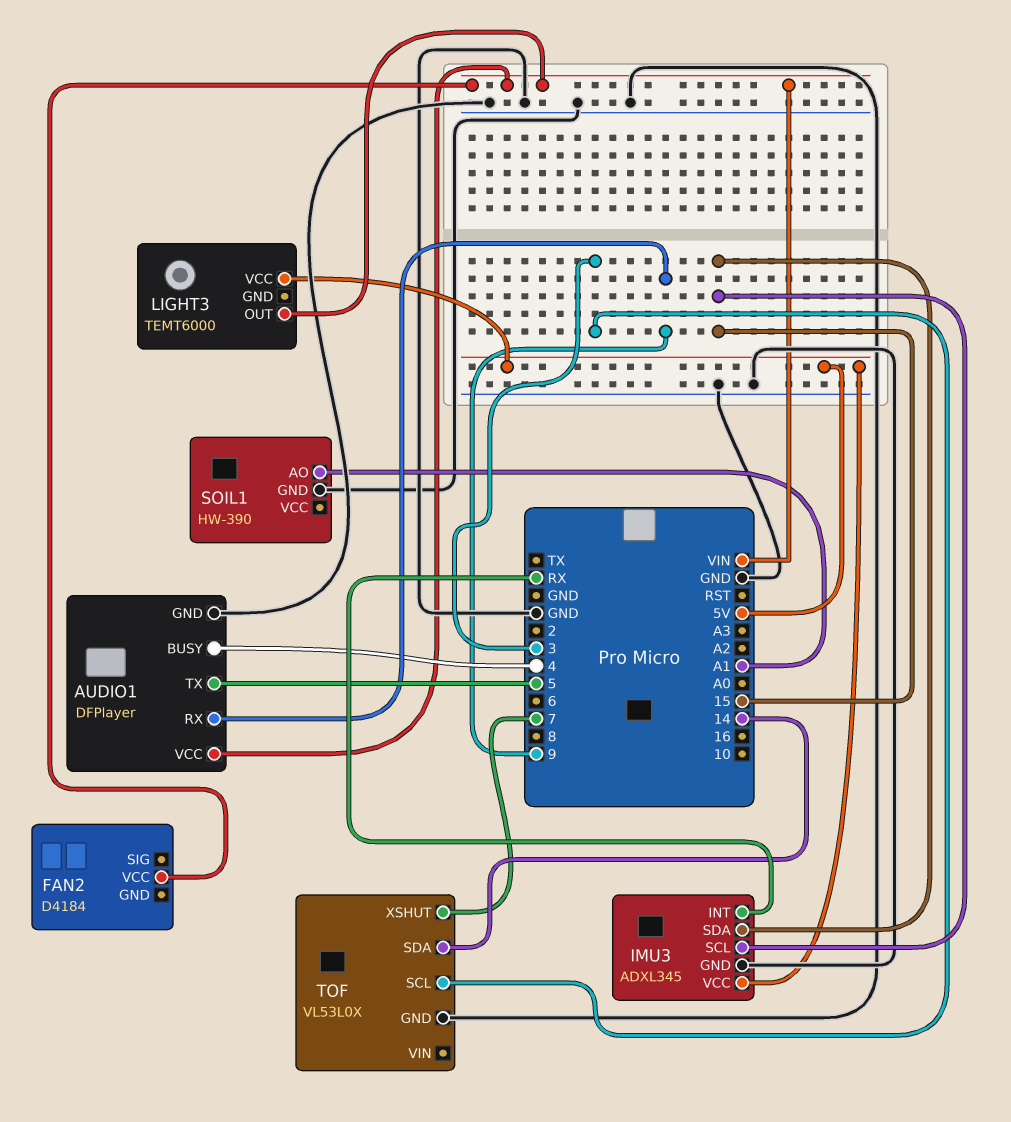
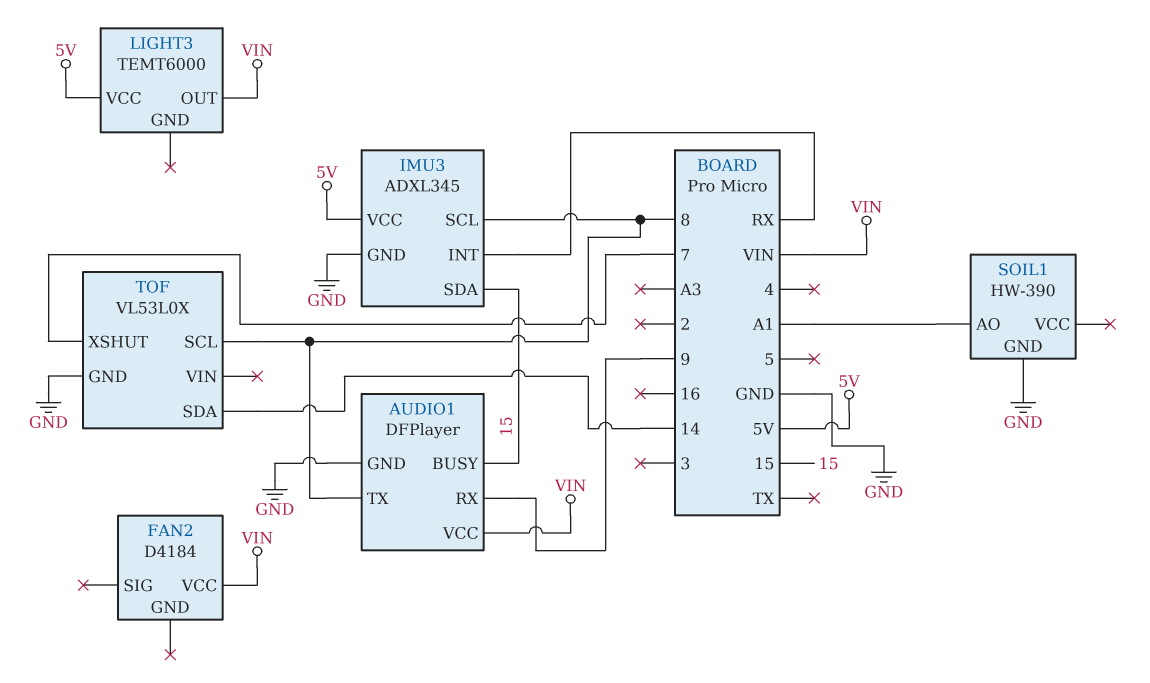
AUDIO1 pin BUSY: 4 -> 15
AUDIO1 pin TX: 5 -> 8
IMU3 pin SCL: 15 -> 8
TOF pin SCL: 3 -> 8

